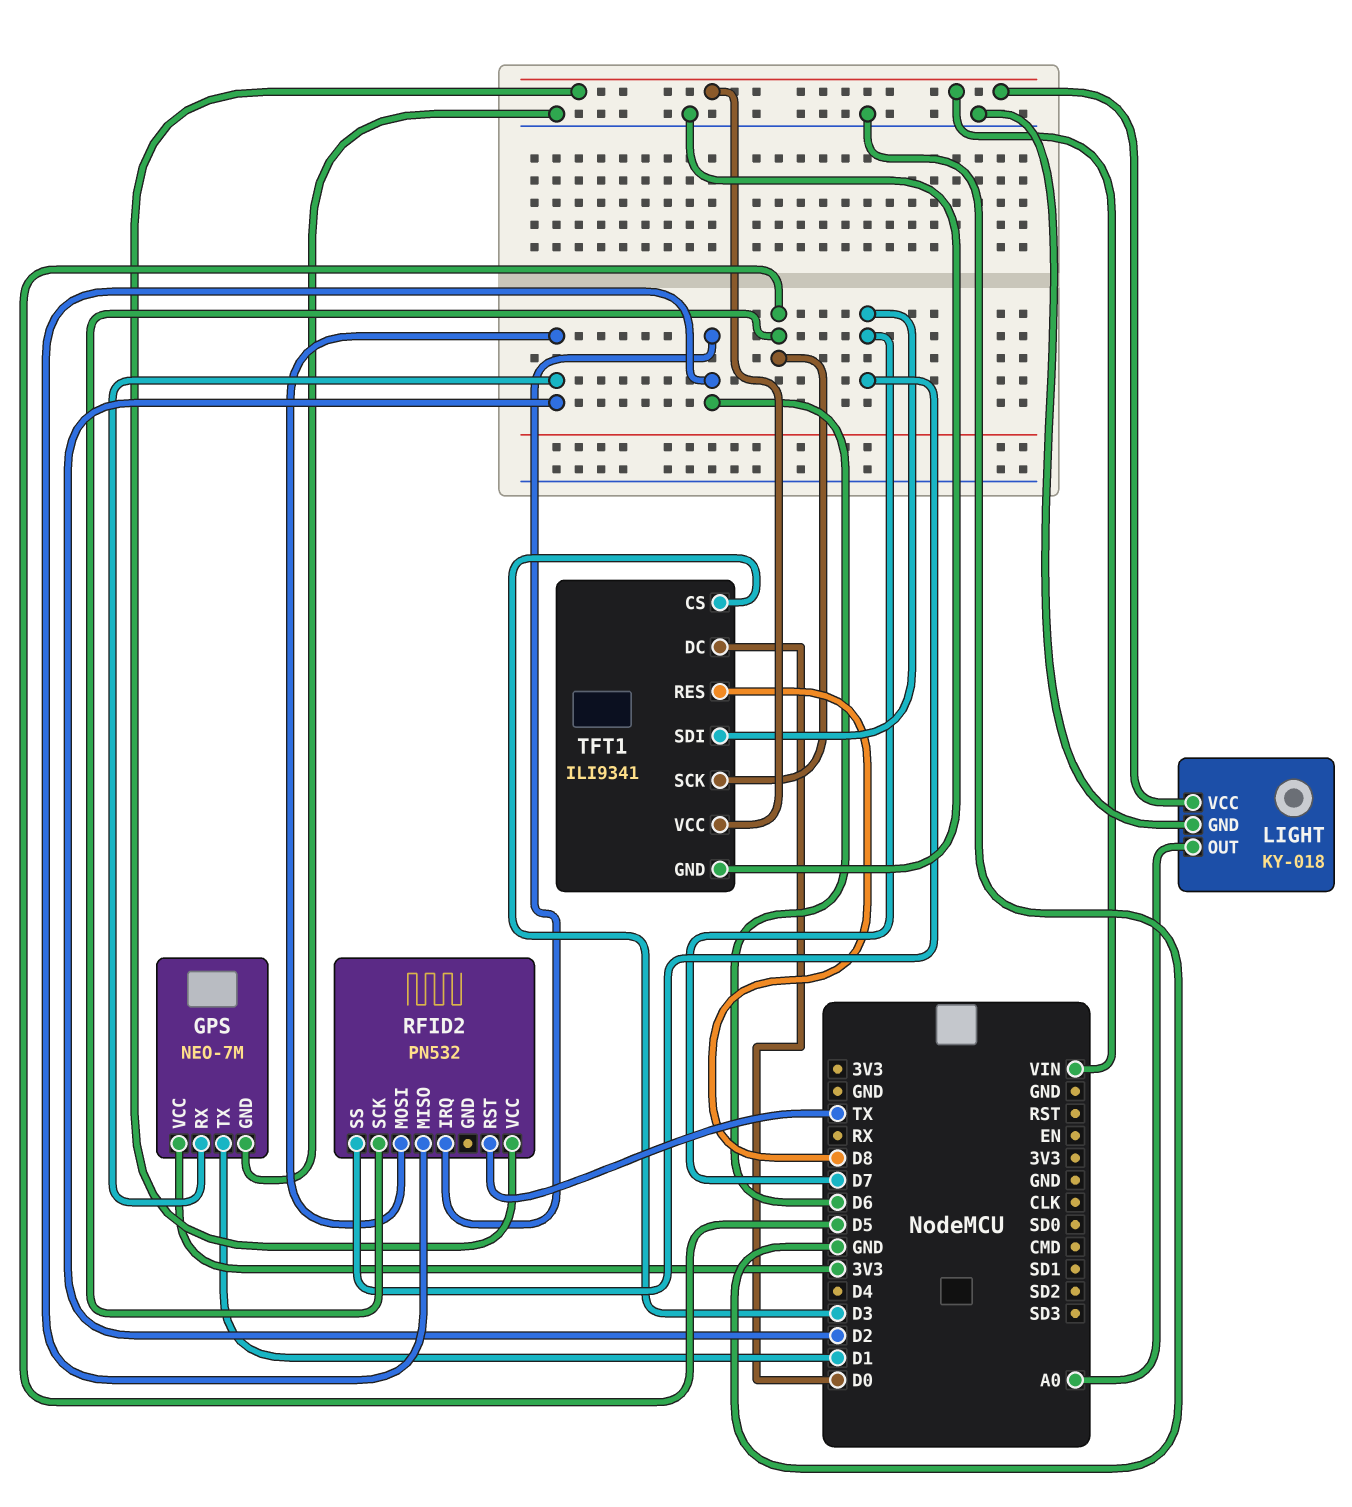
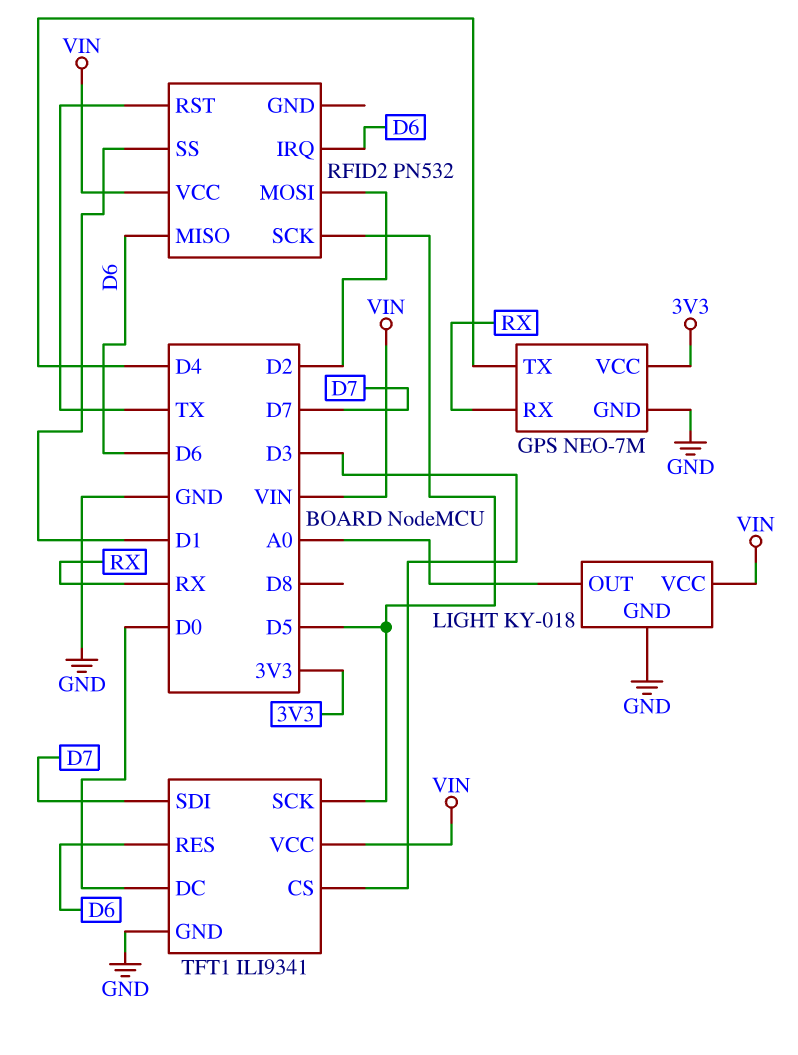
GPS pin RX: D2 -> RX
GPS pin TX: D1 -> D4
RFID2 pin SS: D7 -> D1
TFT1 pin RES: D8 -> D6

